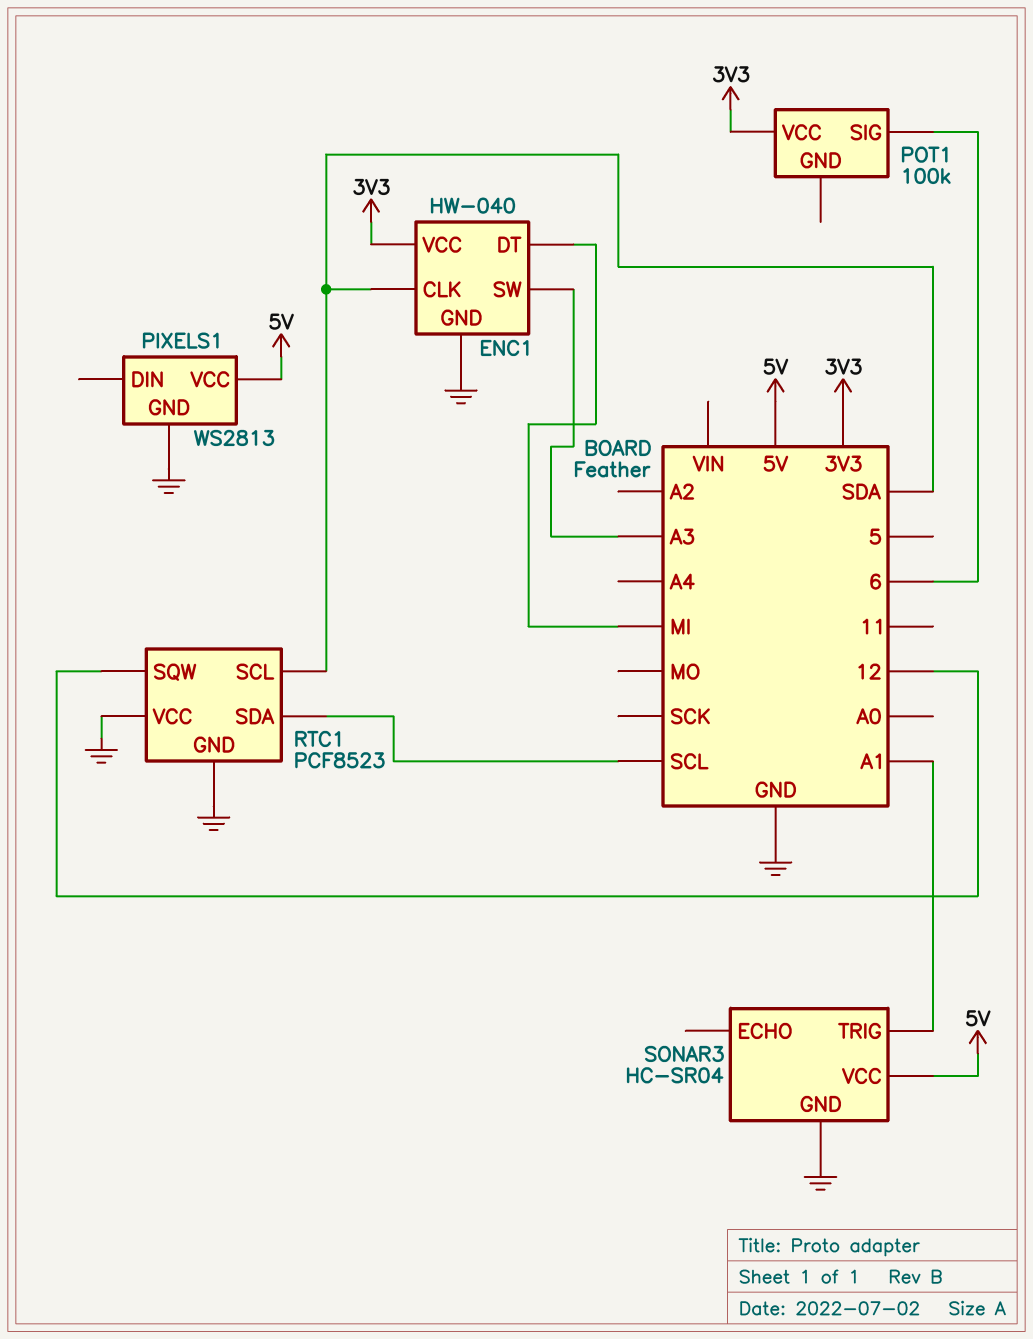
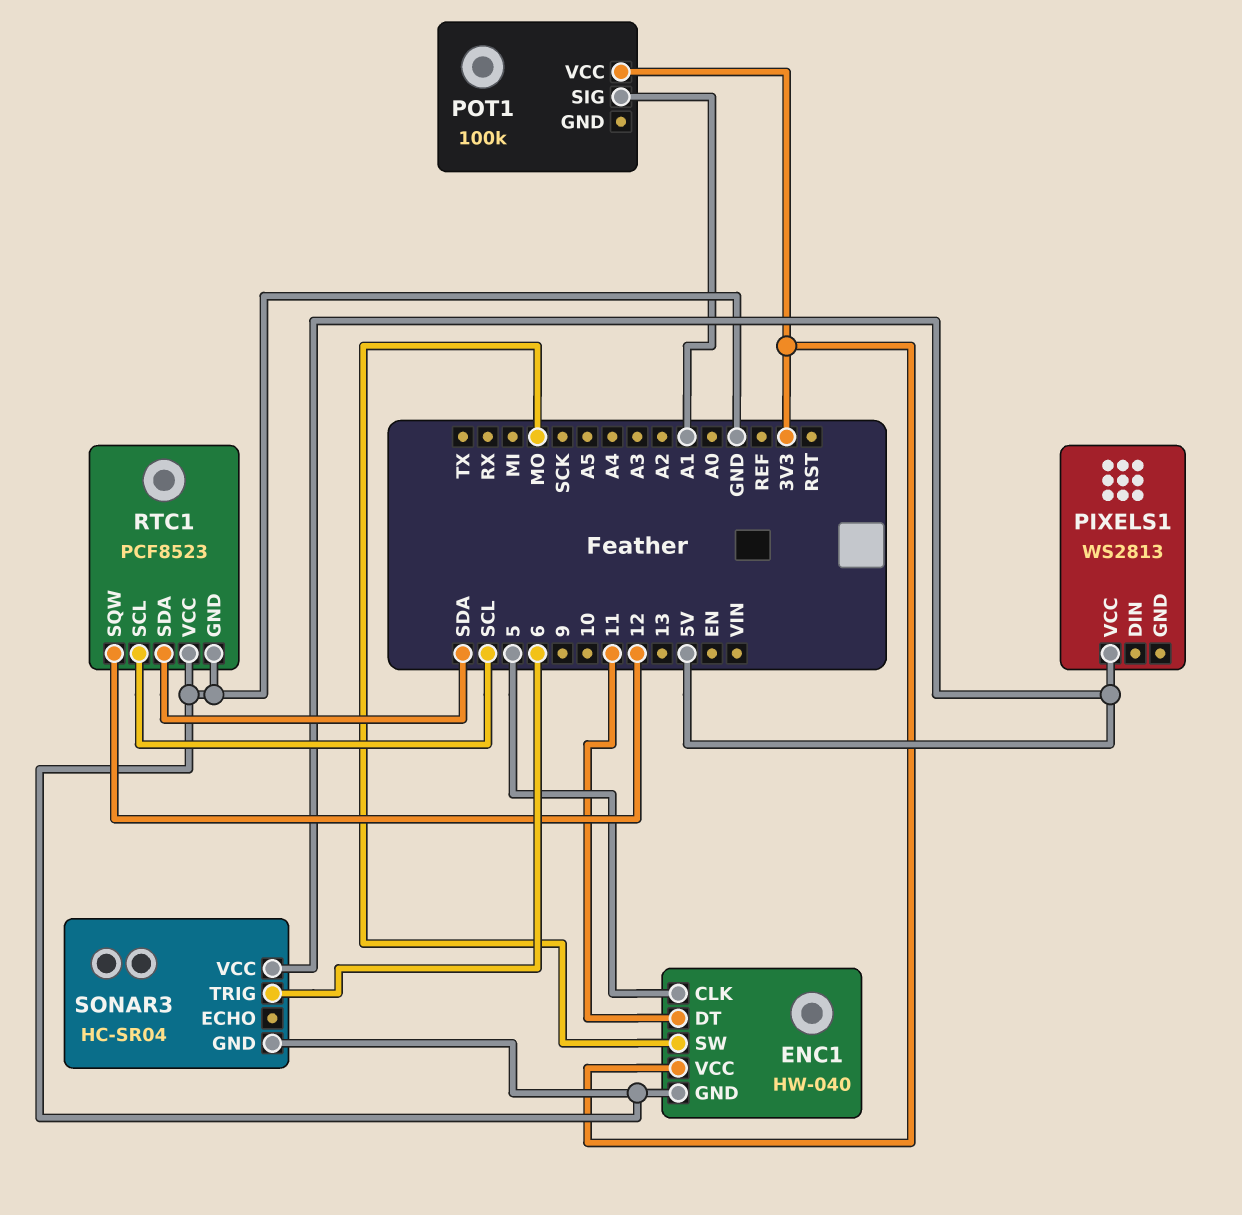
ENC1 pin CLK: SDA -> 5
ENC1 pin DT: MI -> 11
ENC1 pin SW: A3 -> MO
PIXELS1 pin GND: GND -> none
POT1 pin SIG: 6 -> A1
RTC1 pin SCL: SDA -> SCL
RTC1 pin SDA: SCL -> SDA
SONAR3 pin TRIG: A1 -> 6

